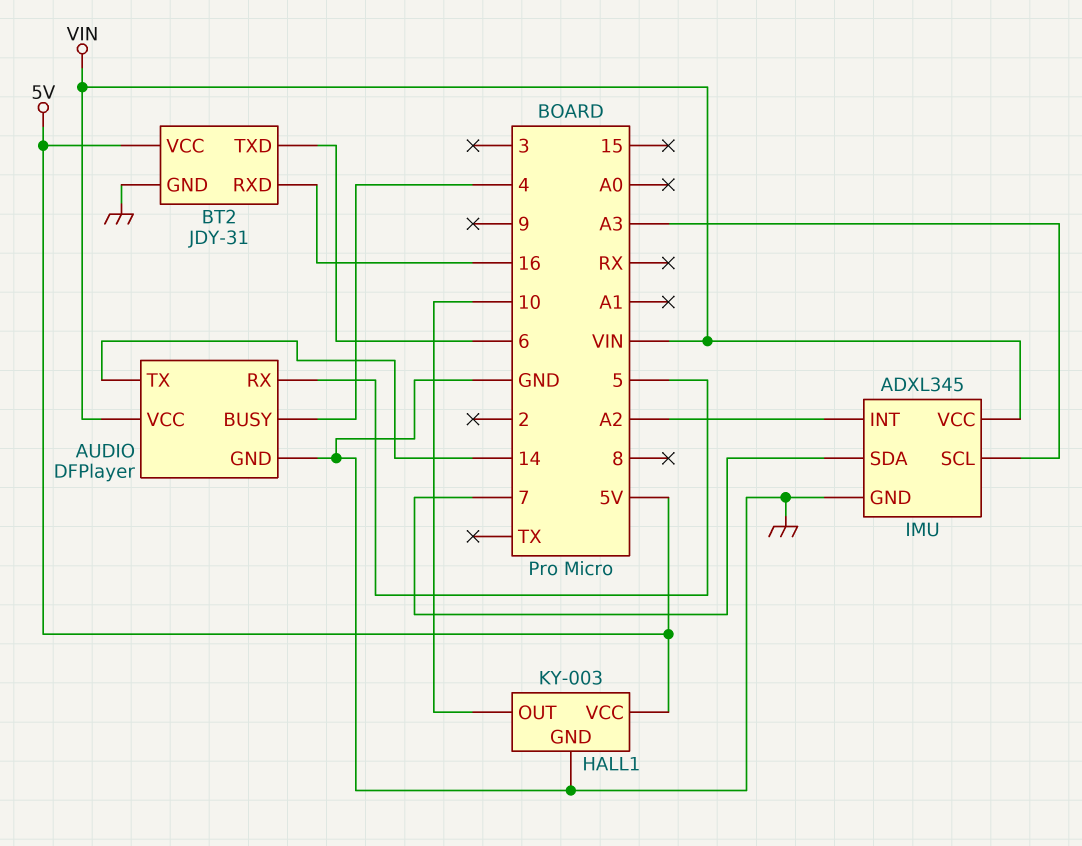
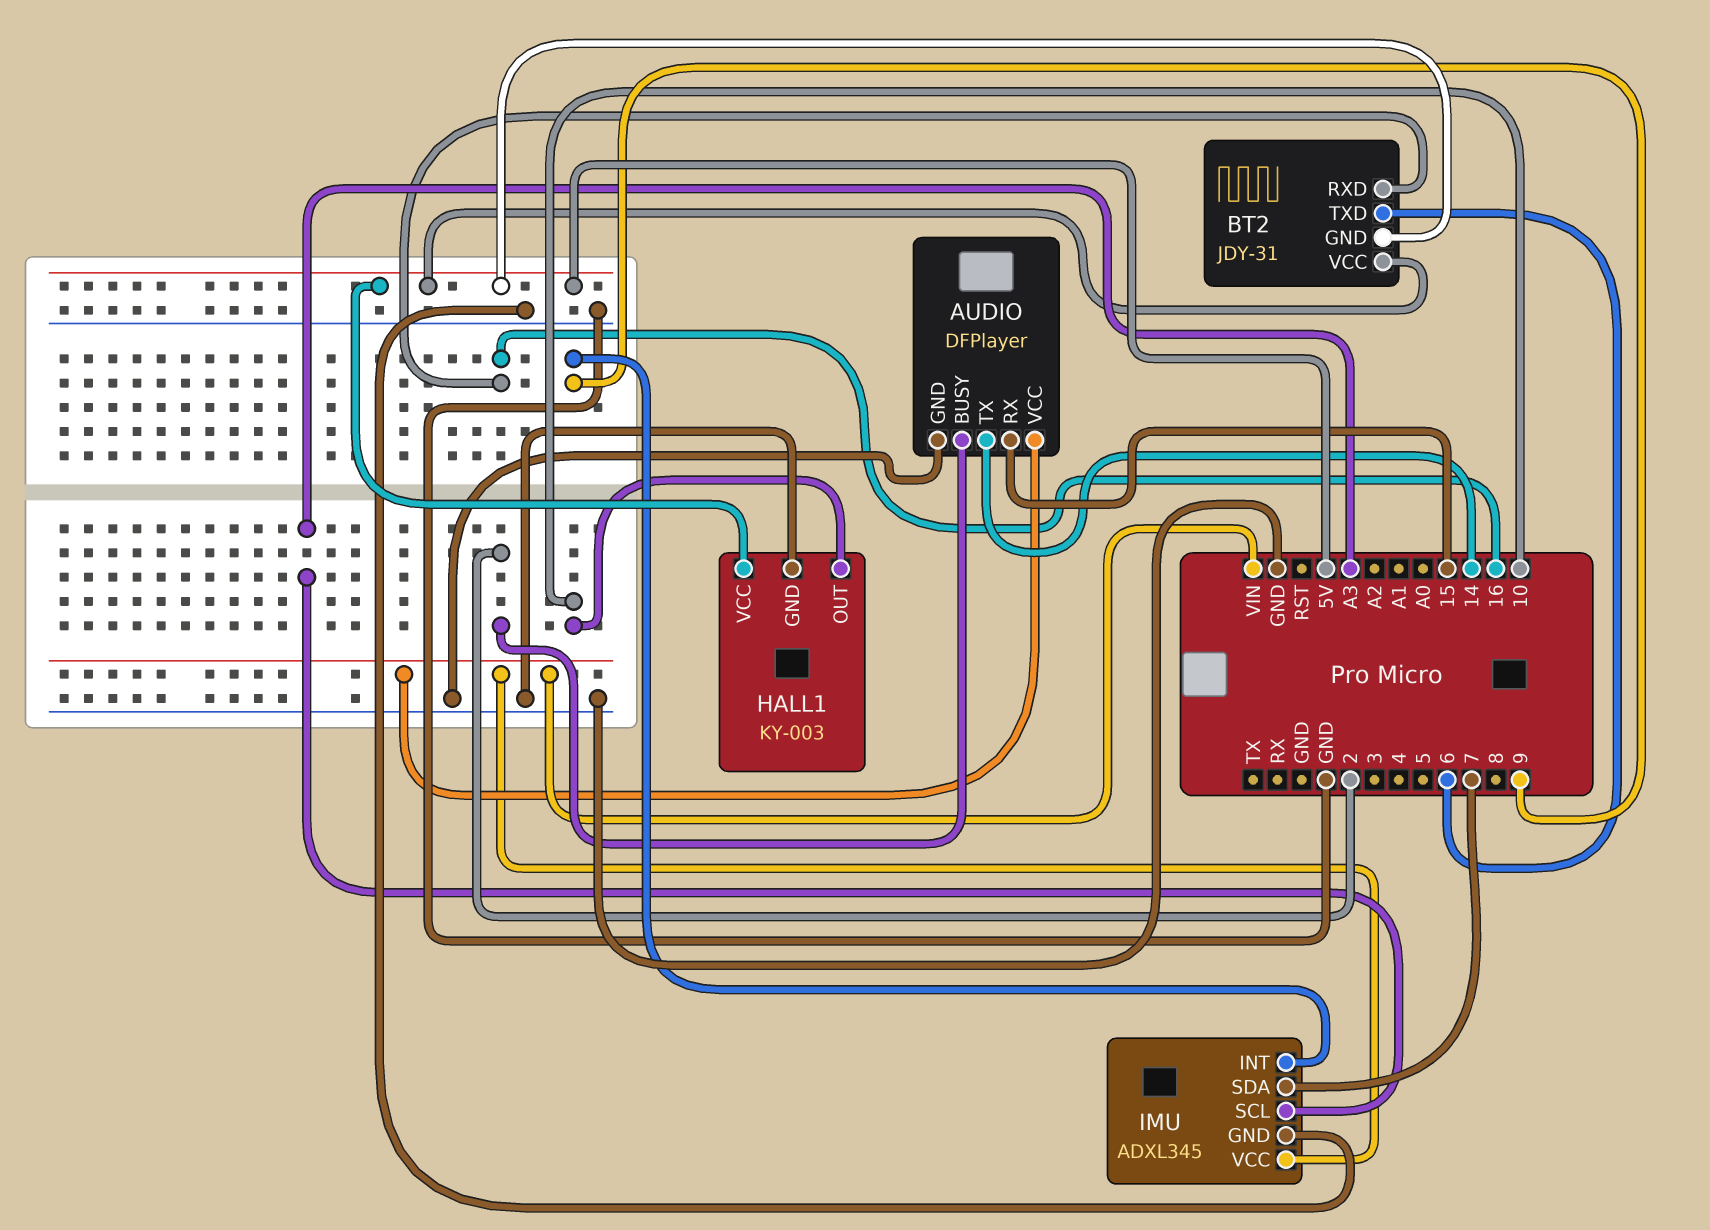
AUDIO pin BUSY: 4 -> 2
AUDIO pin RX: 5 -> 15
BT2 pin GND: GND -> 5V
IMU pin INT: A2 -> 9

